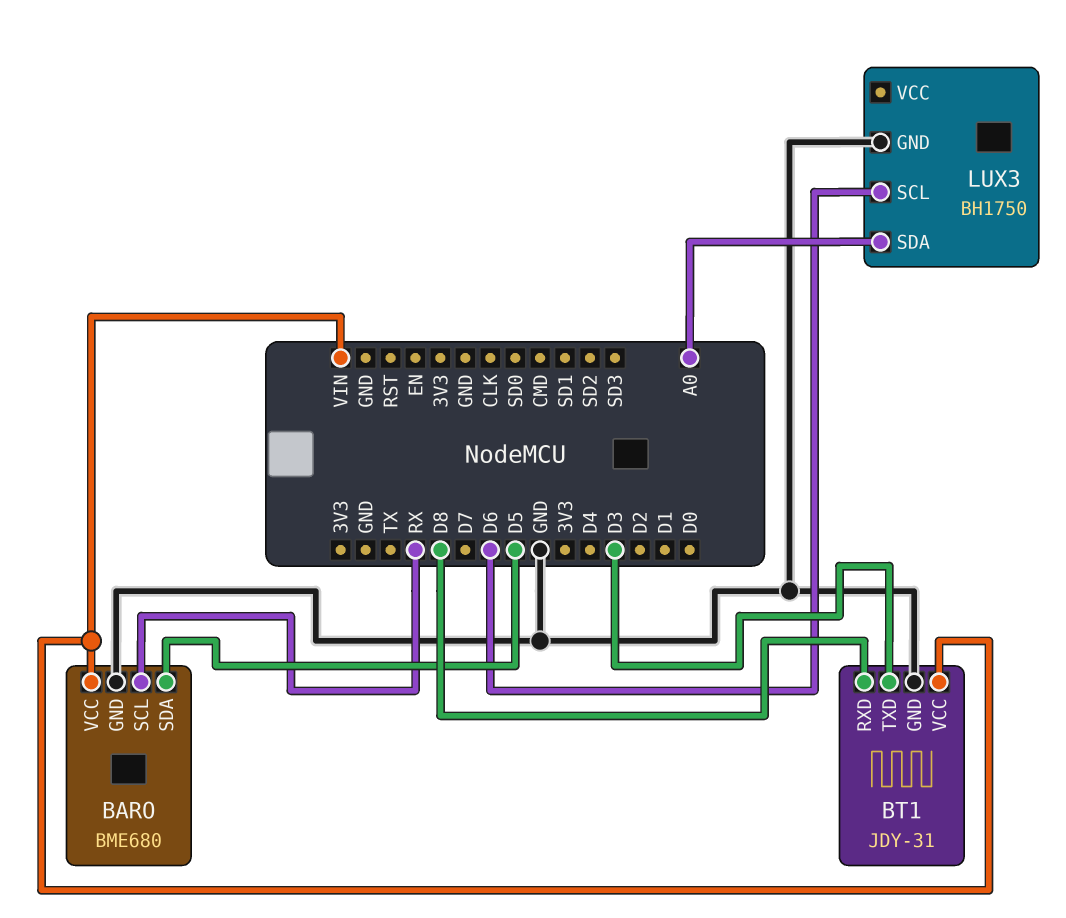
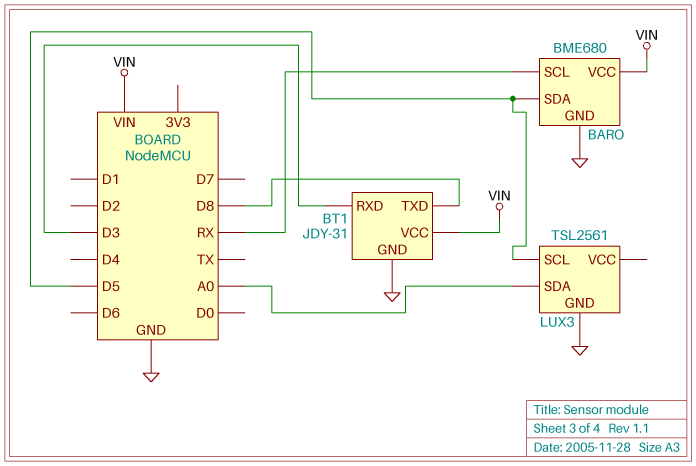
BT1 pin RXD: D8 -> D3
BT1 pin TXD: D3 -> D8
LUX3: BH1750 -> TSL2561
LUX3 pin SCL: D6 -> D5

